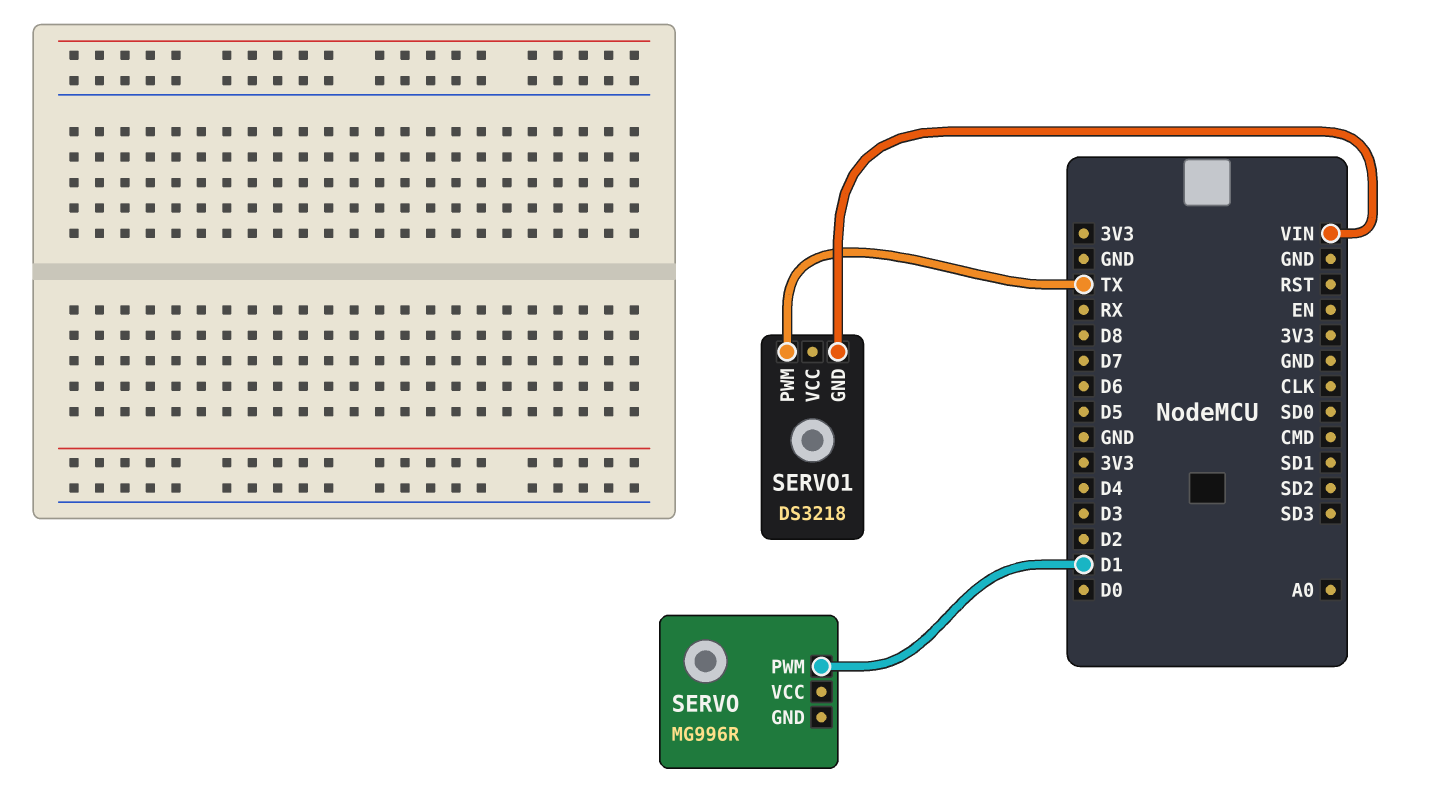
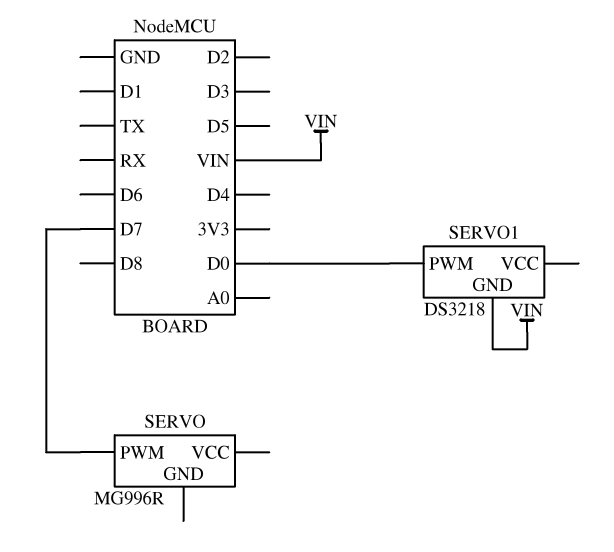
SERVO pin PWM: D1 -> D7
SERVO1 pin PWM: TX -> D0

